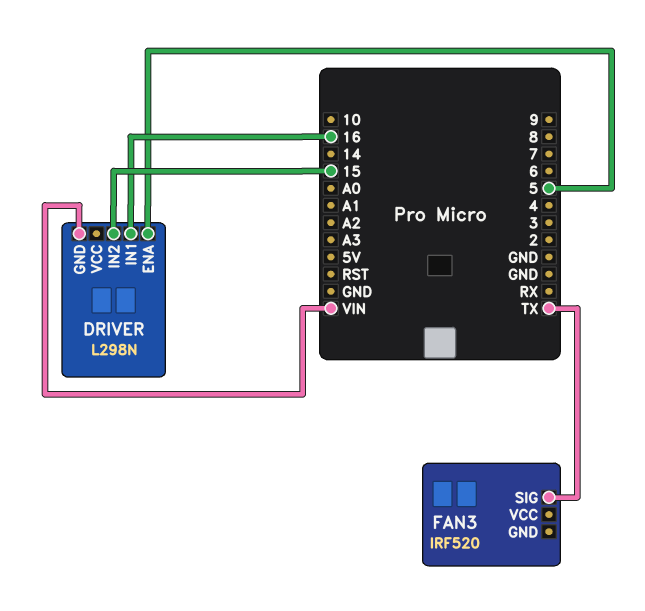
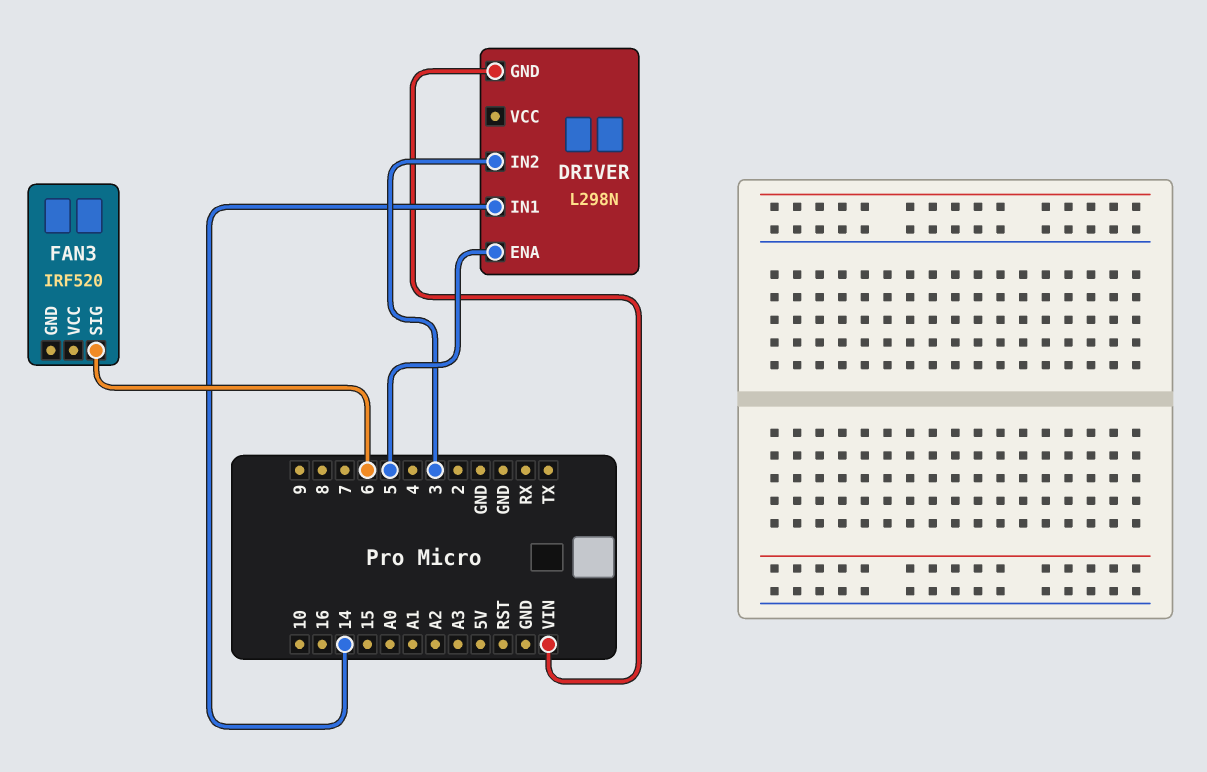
DRIVER pin IN1: 16 -> 14
DRIVER pin IN2: 15 -> 3
FAN3 pin SIG: TX -> 6

